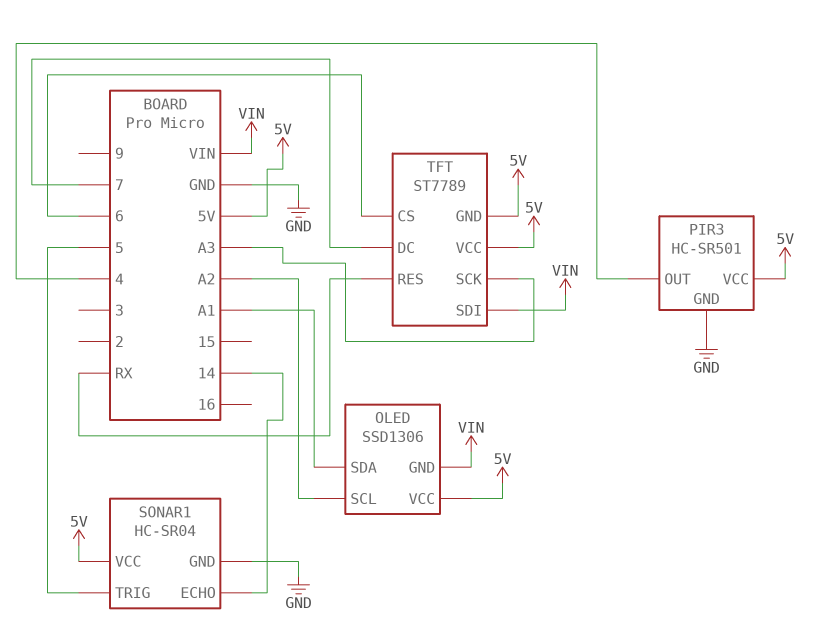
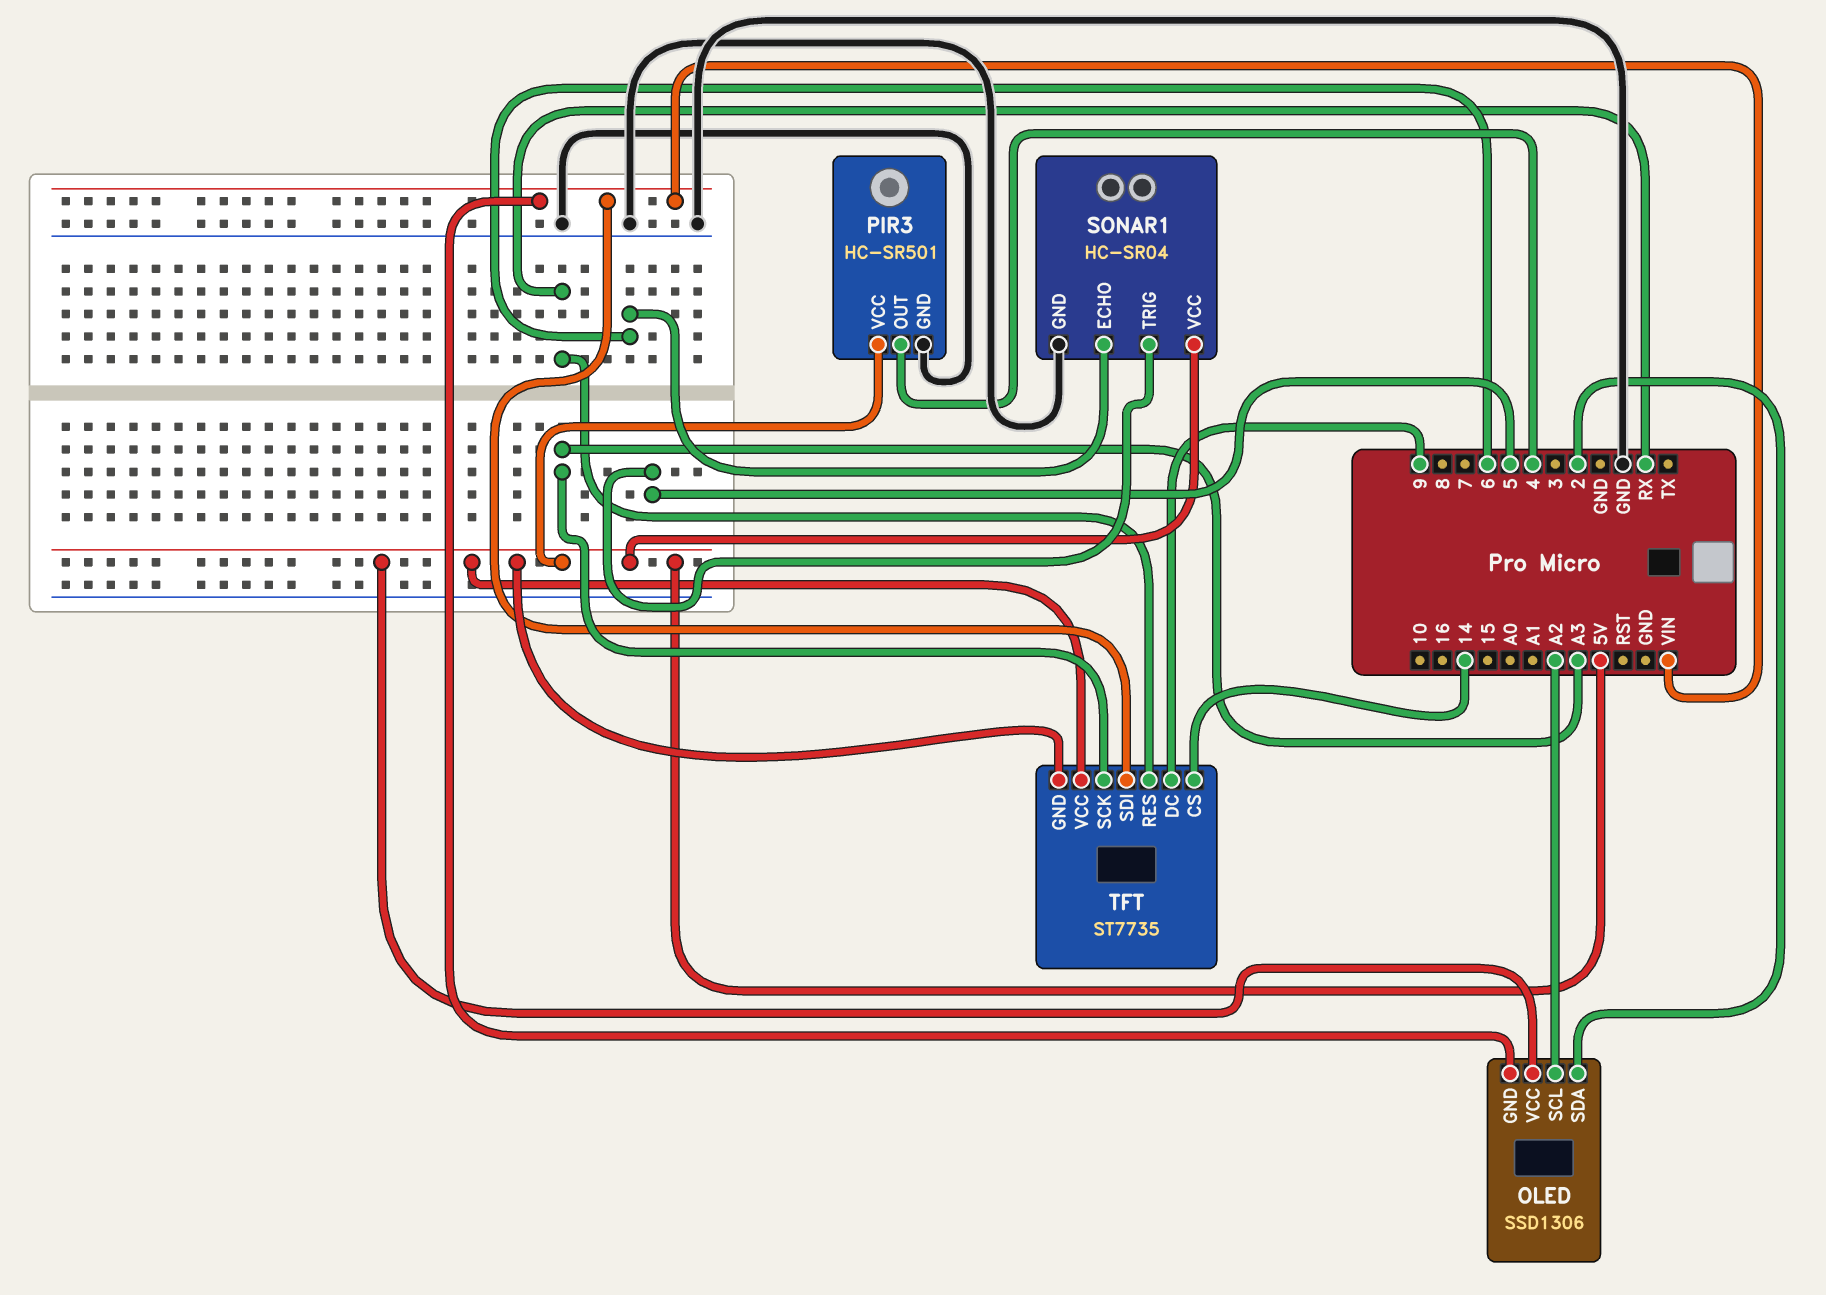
OLED pin SDA: A1 -> 2
SONAR1 pin ECHO: 14 -> 6
TFT: ST7789 -> ST7735
TFT pin CS: 6 -> 14
TFT pin DC: 7 -> 9

